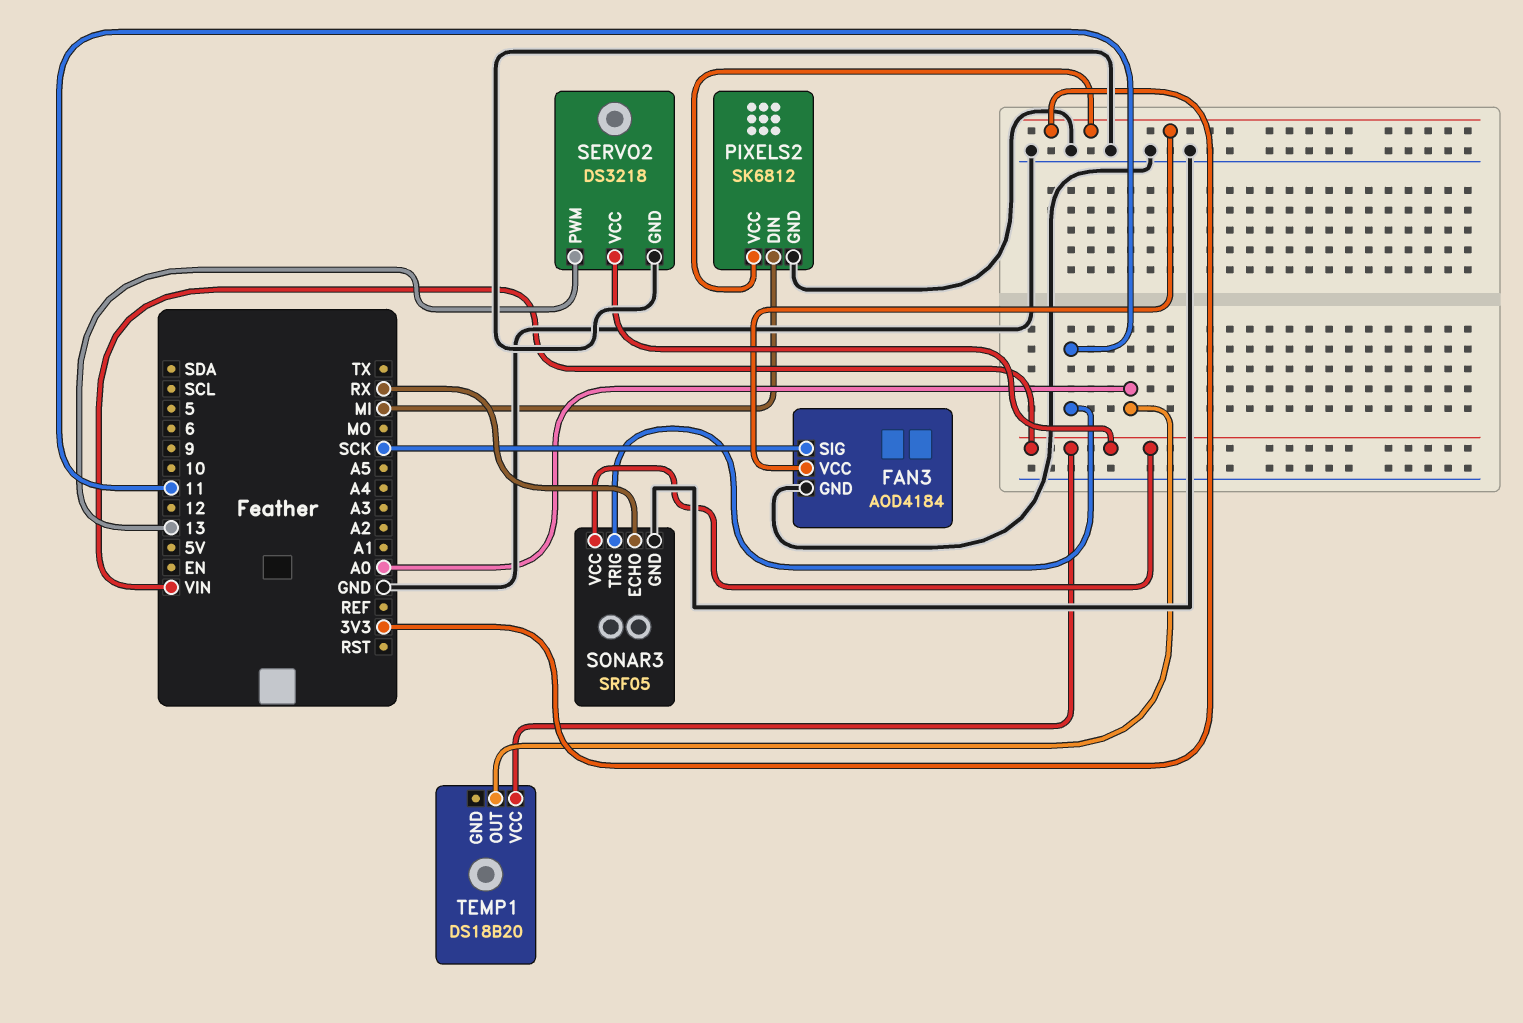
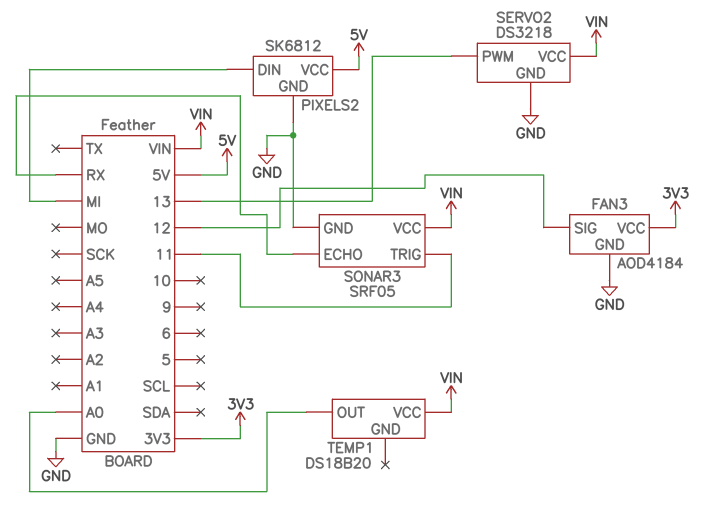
FAN3 pin SIG: SCK -> 12
PIXELS2 pin VCC: 3V3 -> 5V

